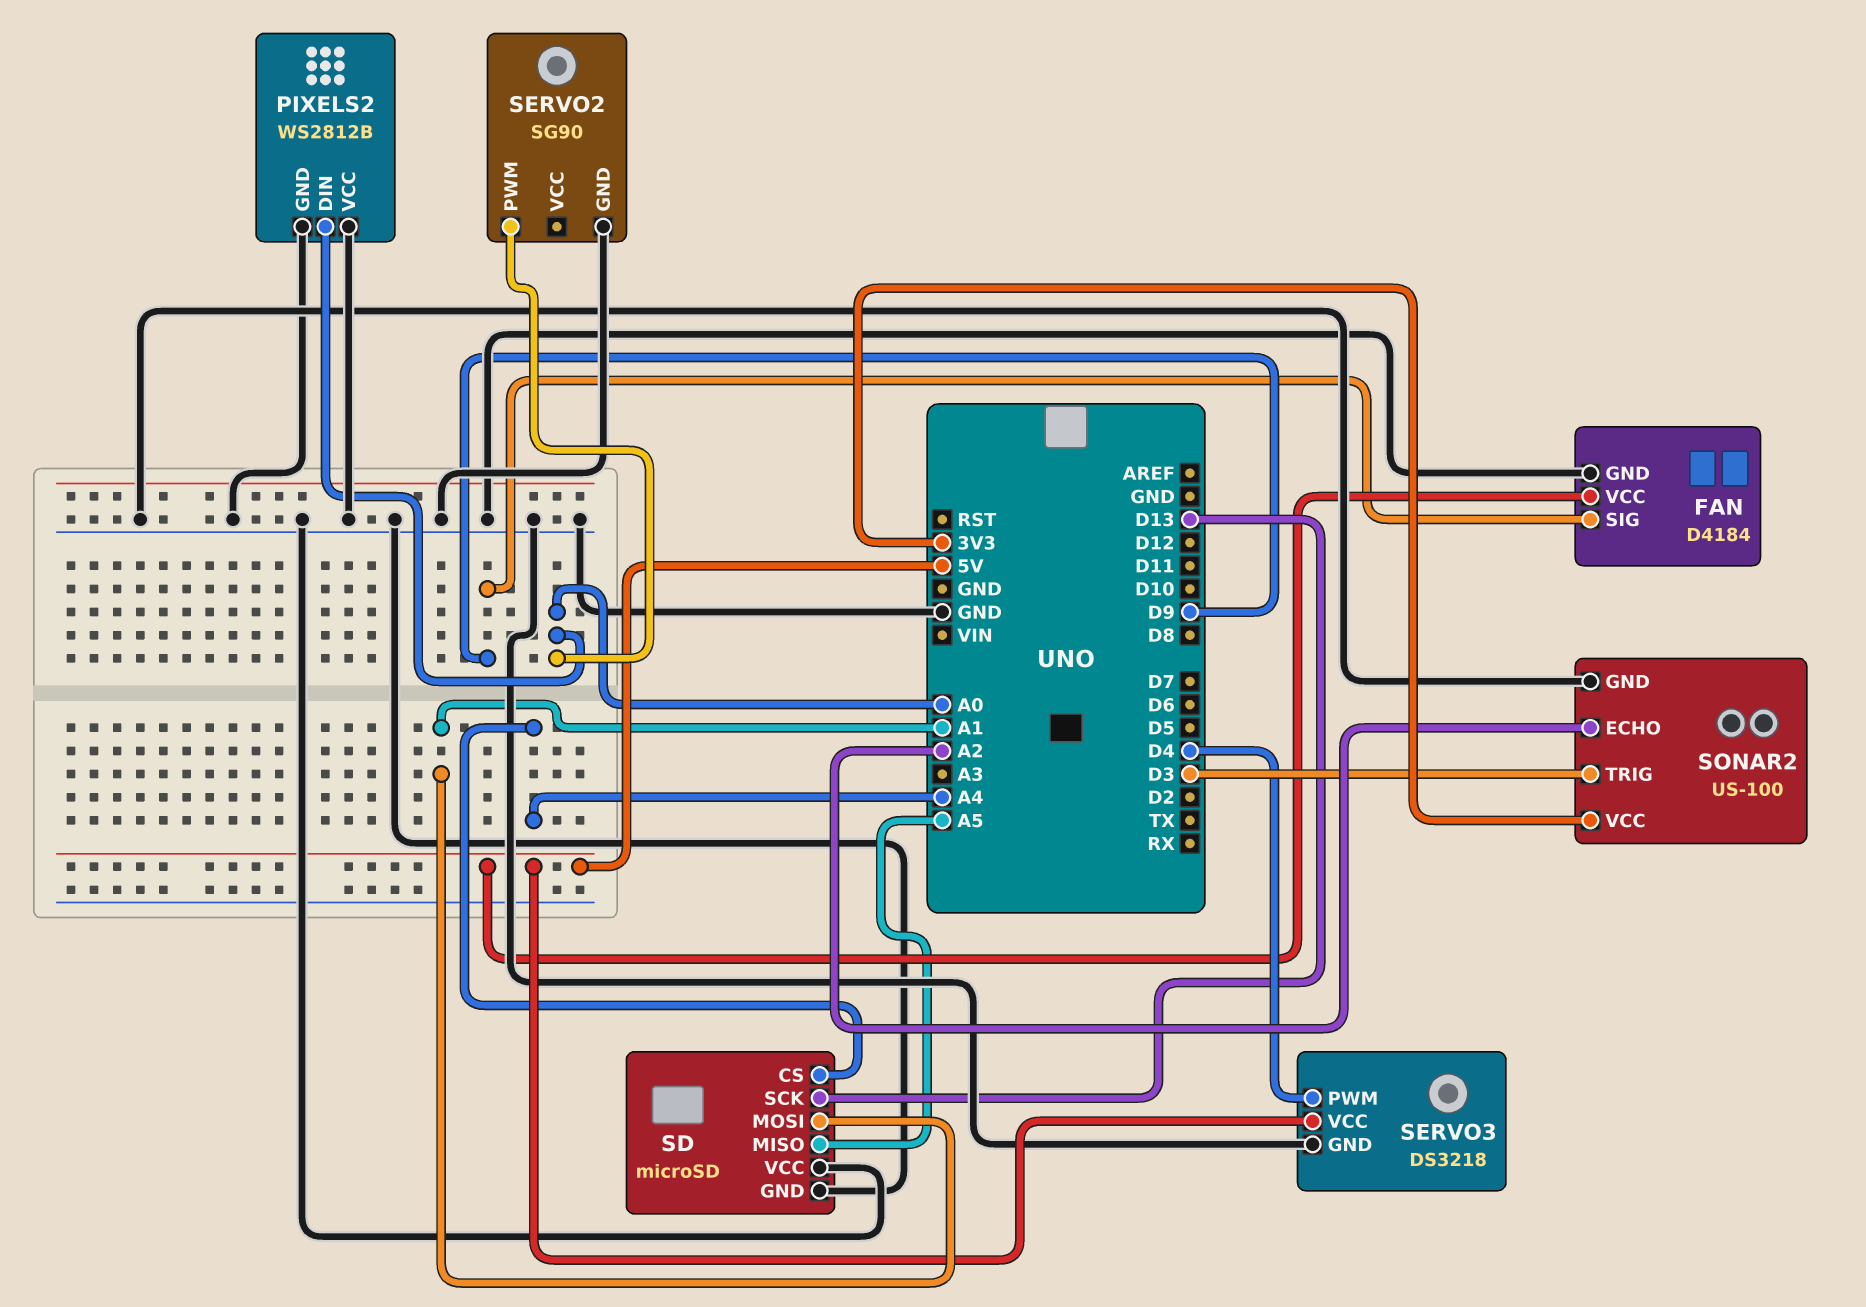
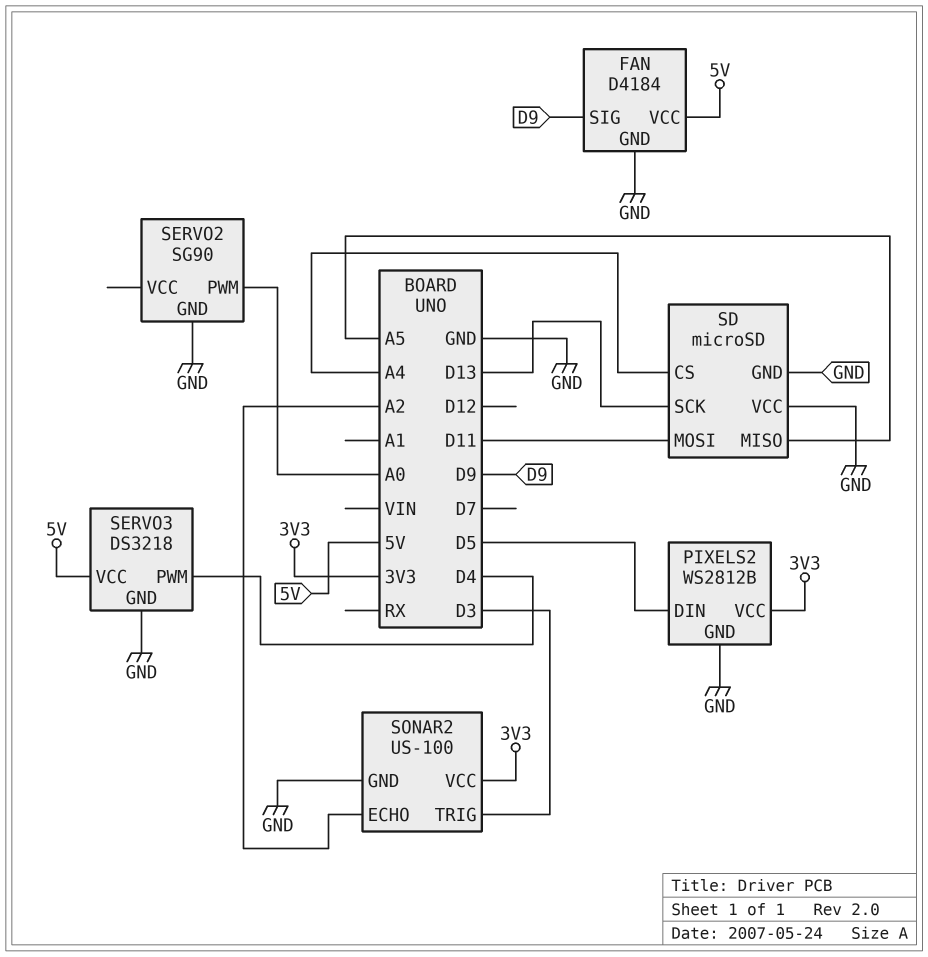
PIXELS2 pin DIN: A0 -> D5
PIXELS2 pin VCC: GND -> 3V3
SD pin MOSI: A1 -> D11

